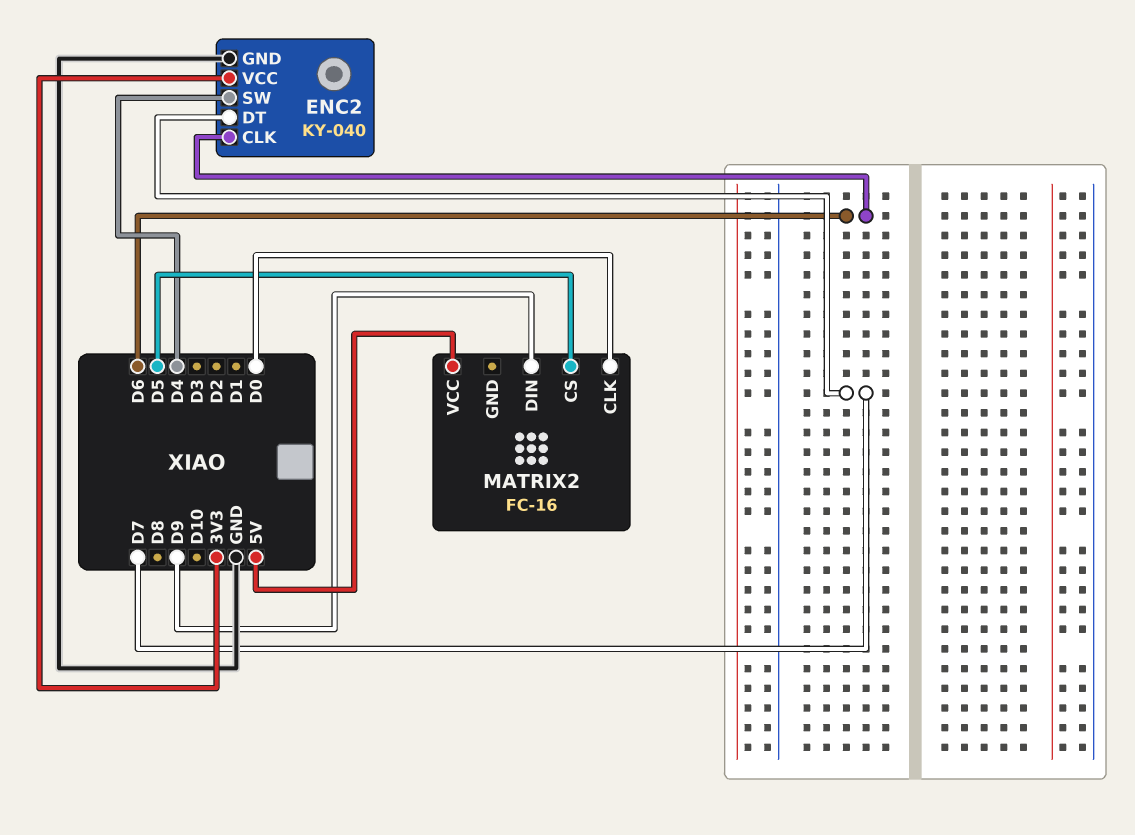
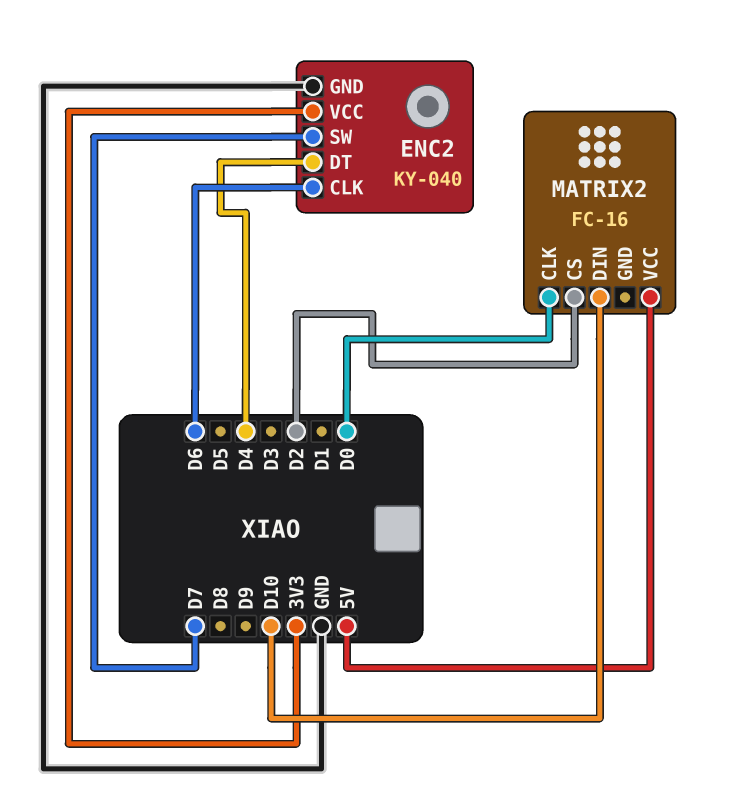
ENC2 pin DT: D7 -> D4
ENC2 pin SW: D4 -> D7
MATRIX2 pin CS: D5 -> D2
MATRIX2 pin DIN: D9 -> D10

